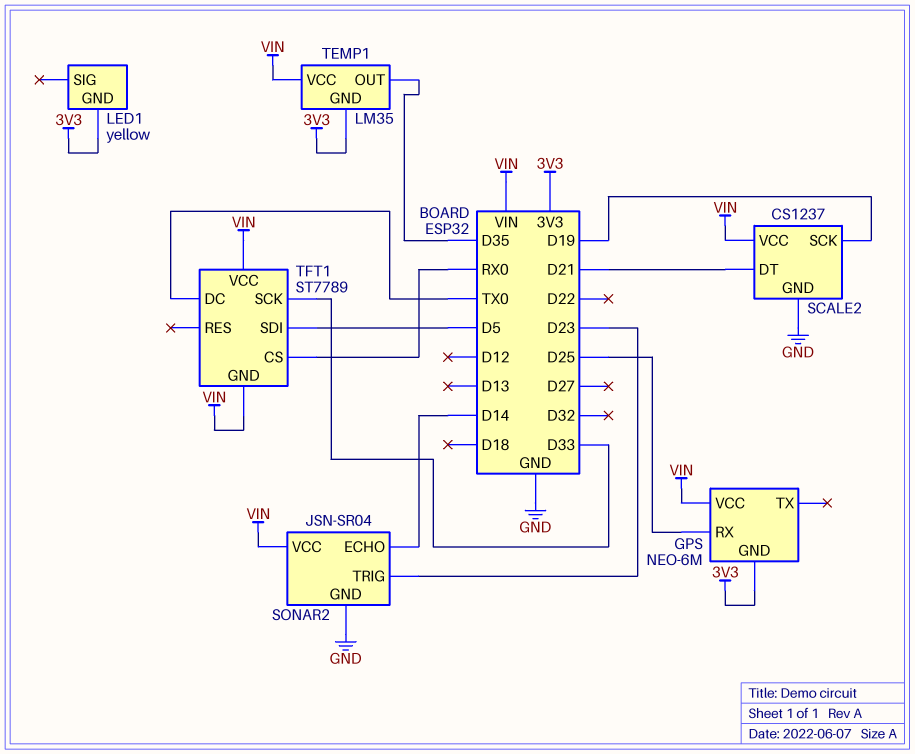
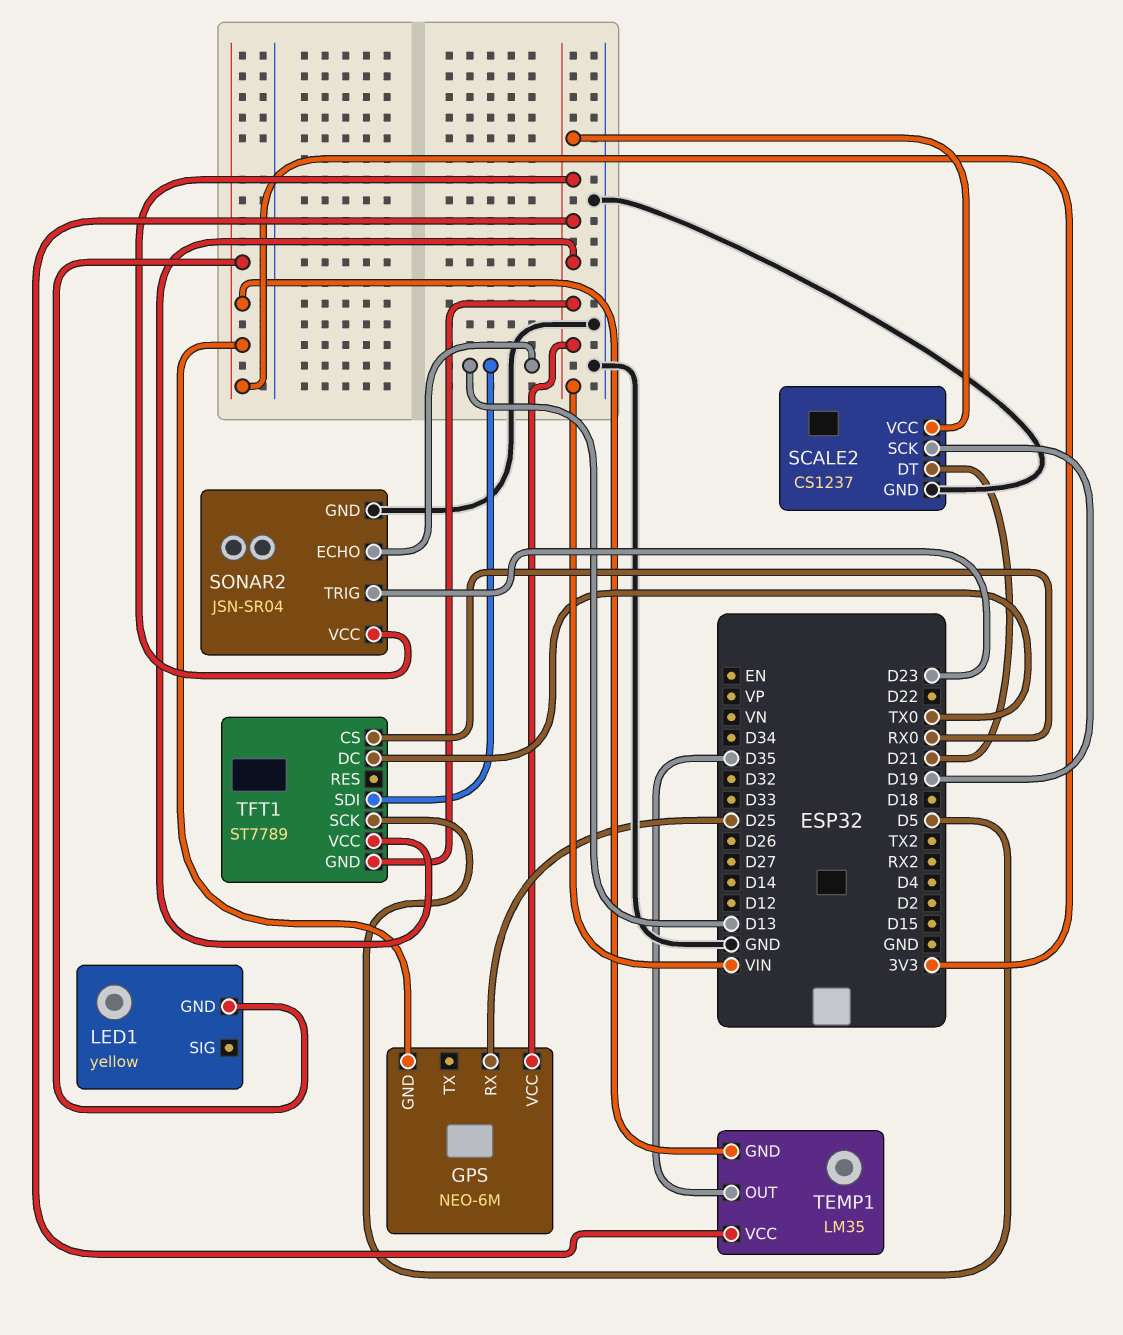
SONAR2 pin ECHO: D14 -> D13
TFT1 pin SCK: D33 -> D5
TFT1 pin SDI: D5 -> D13

